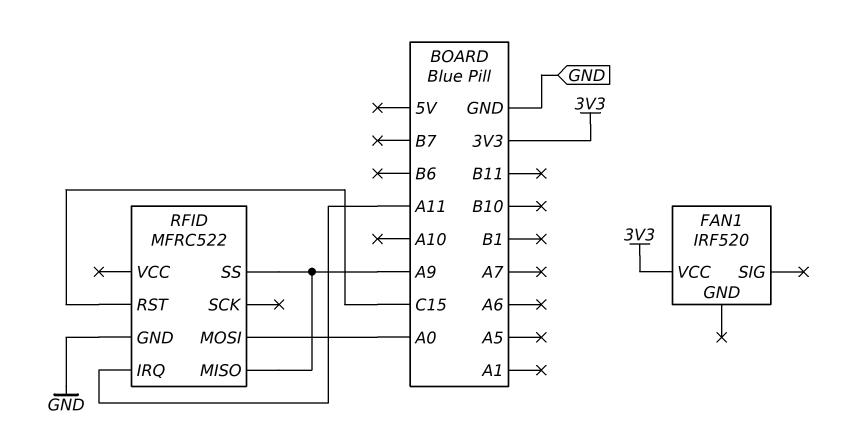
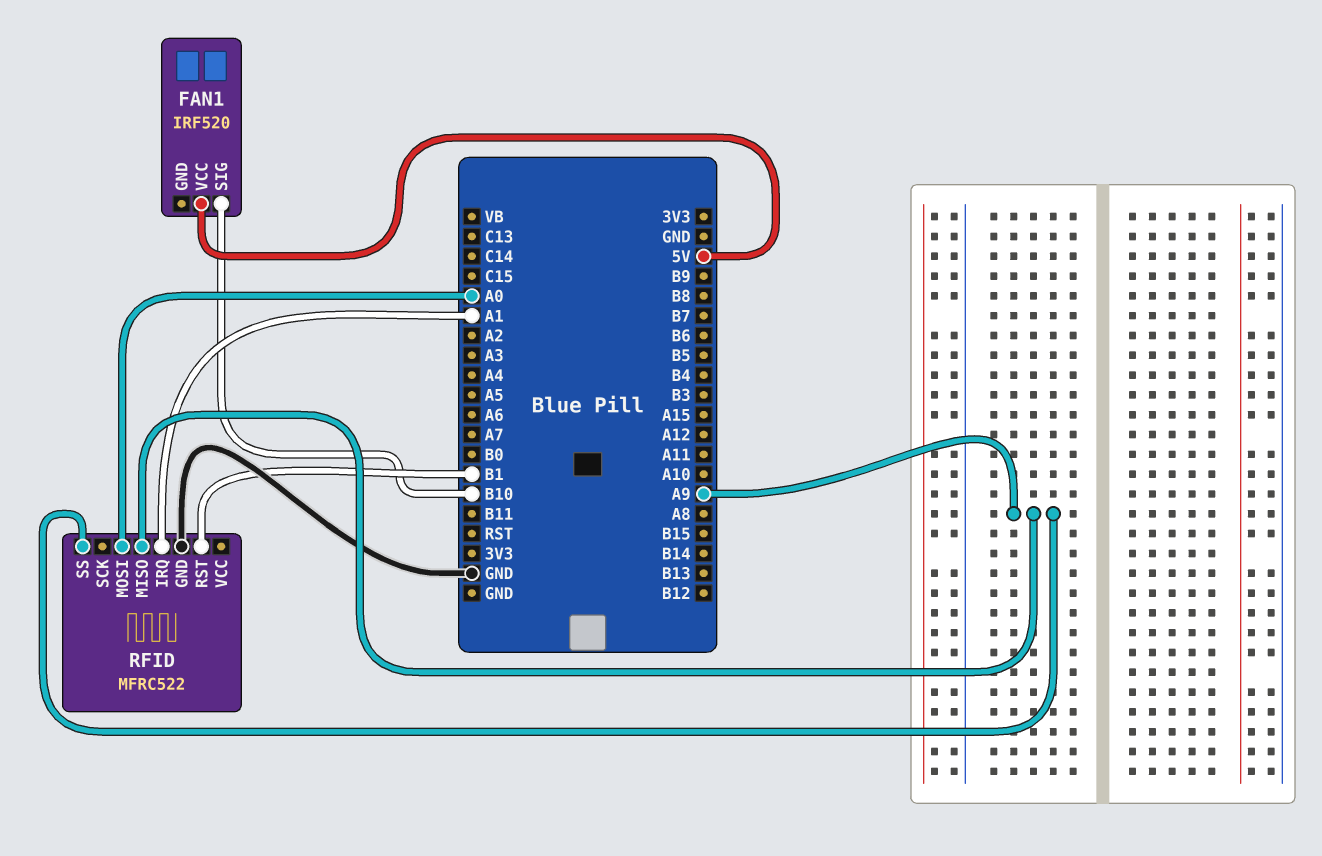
FAN1 pin SIG: none -> B10
FAN1 pin VCC: 3V3 -> 5V
RFID pin IRQ: A11 -> A1
RFID pin RST: C15 -> B1

